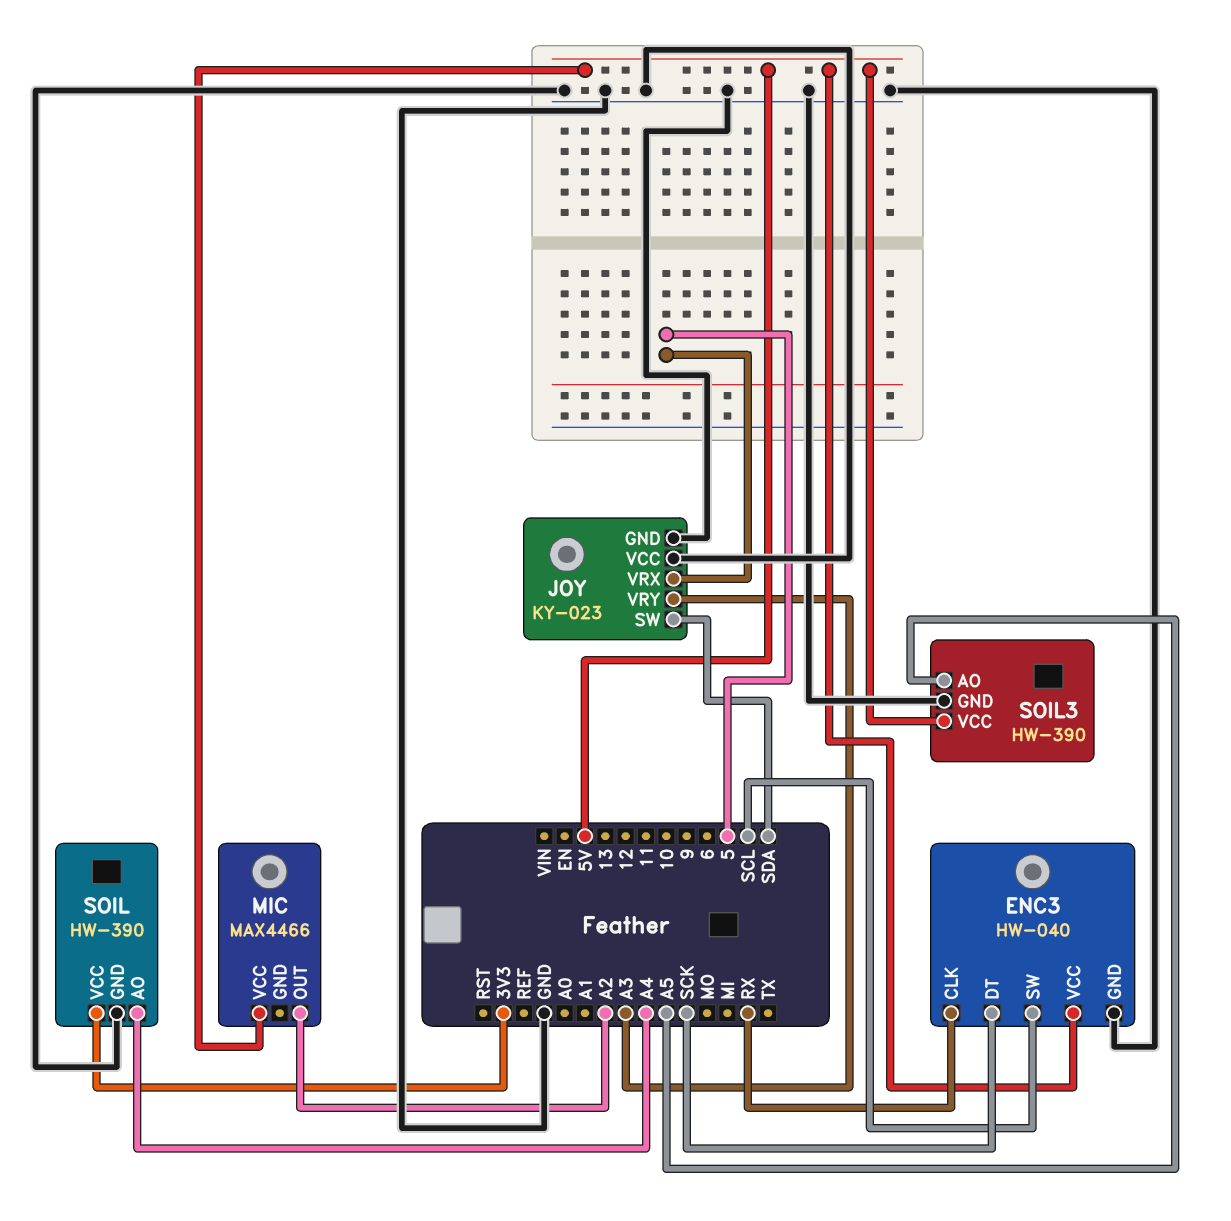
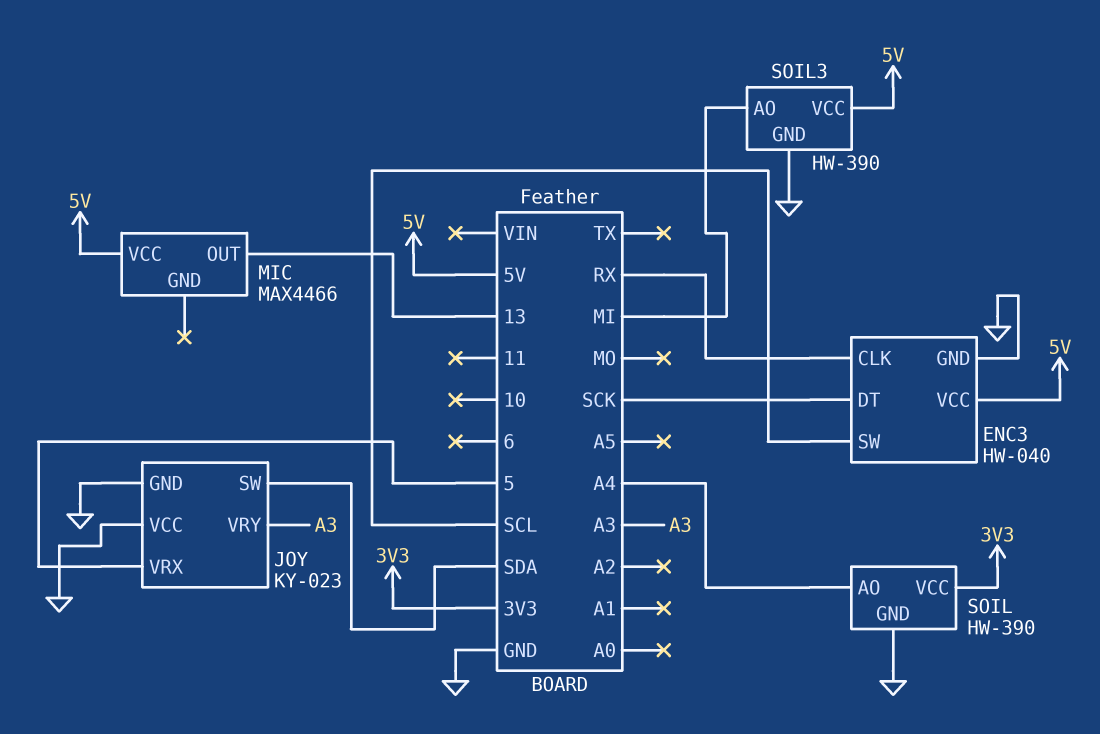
MIC pin OUT: A2 -> 13
SOIL3 pin AO: A5 -> MI

